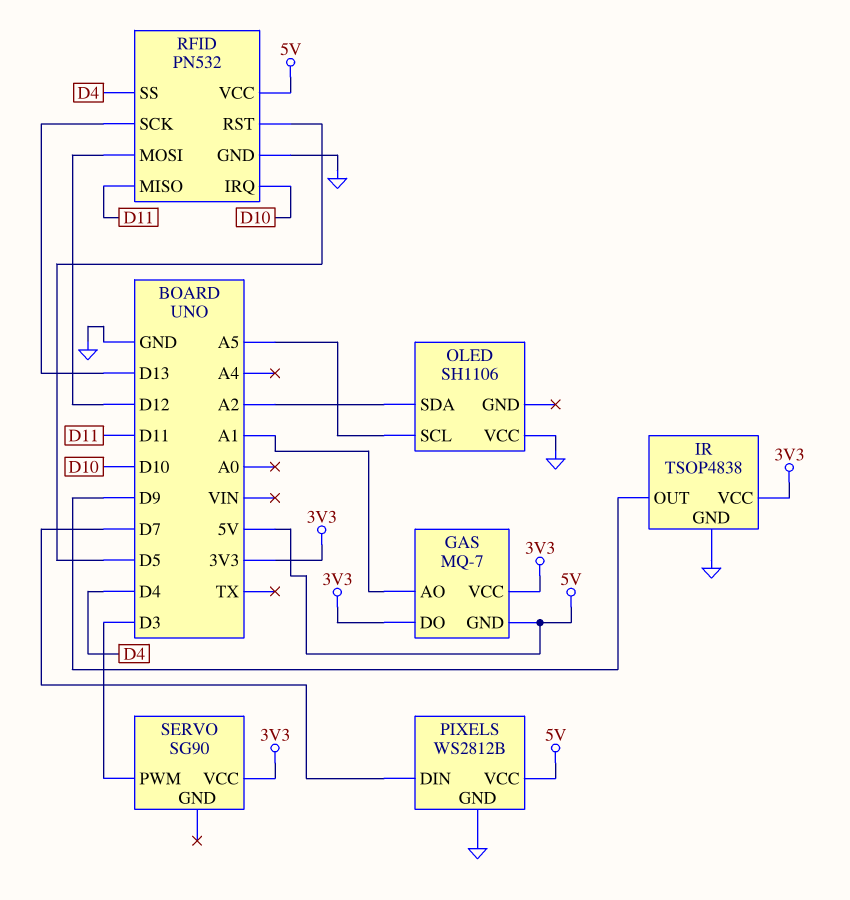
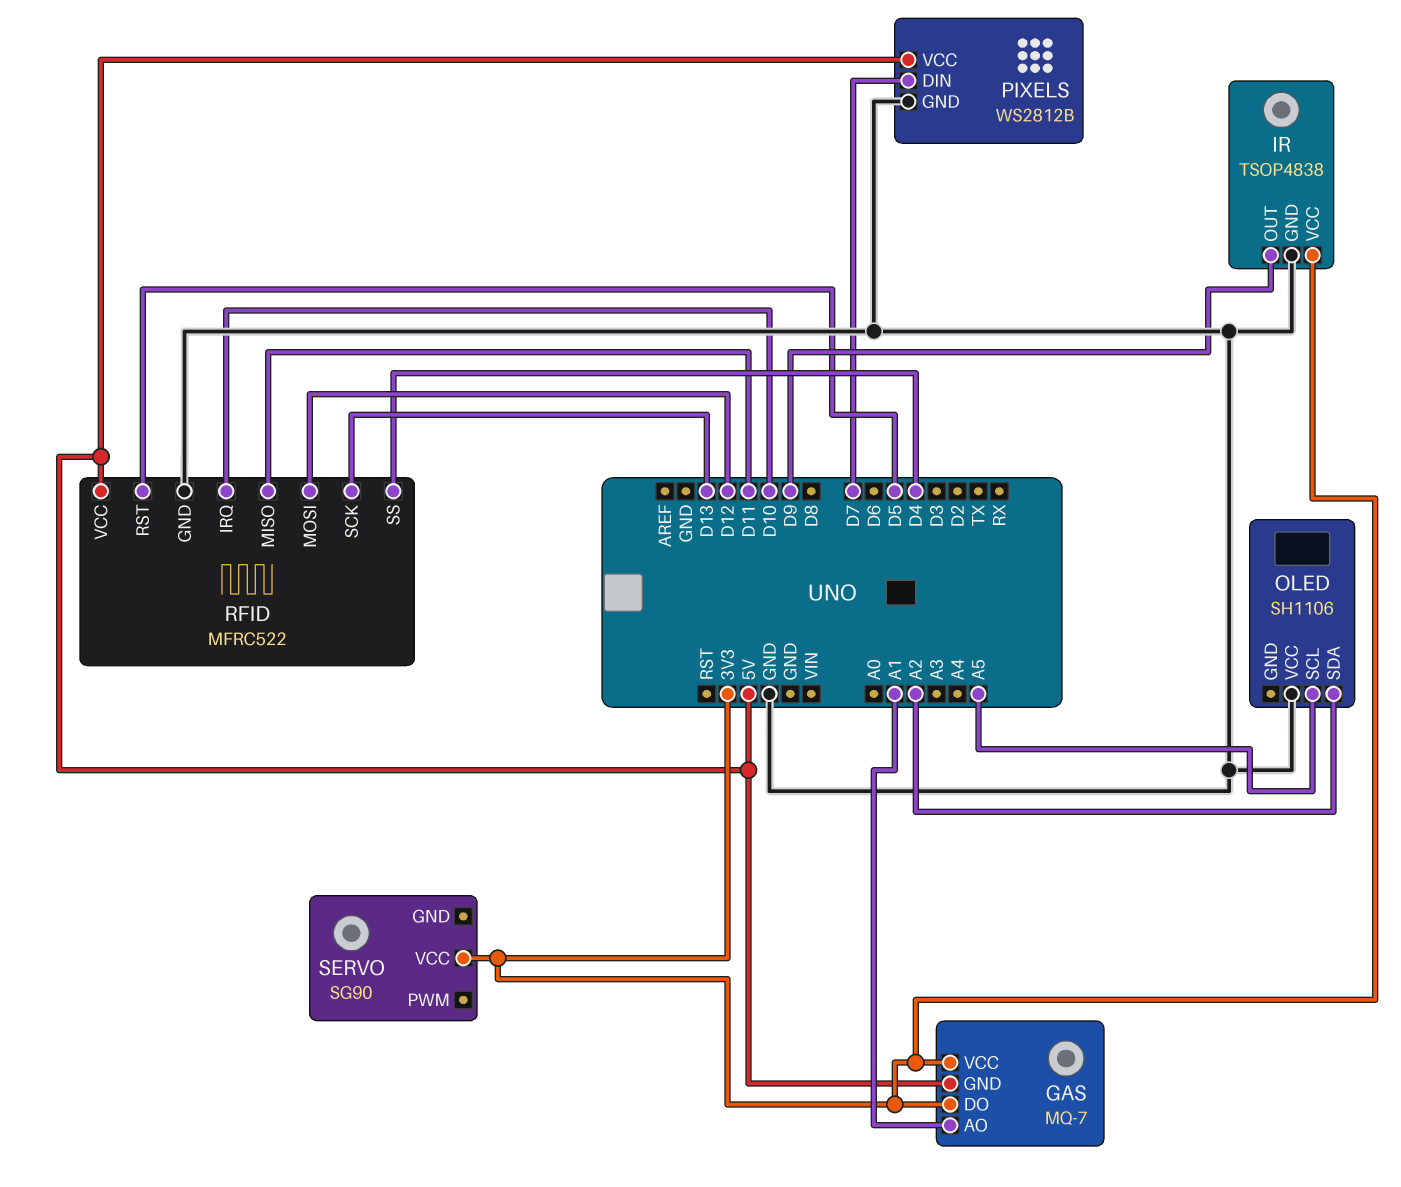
RFID: PN532 -> MFRC522
SERVO pin PWM: D3 -> none

